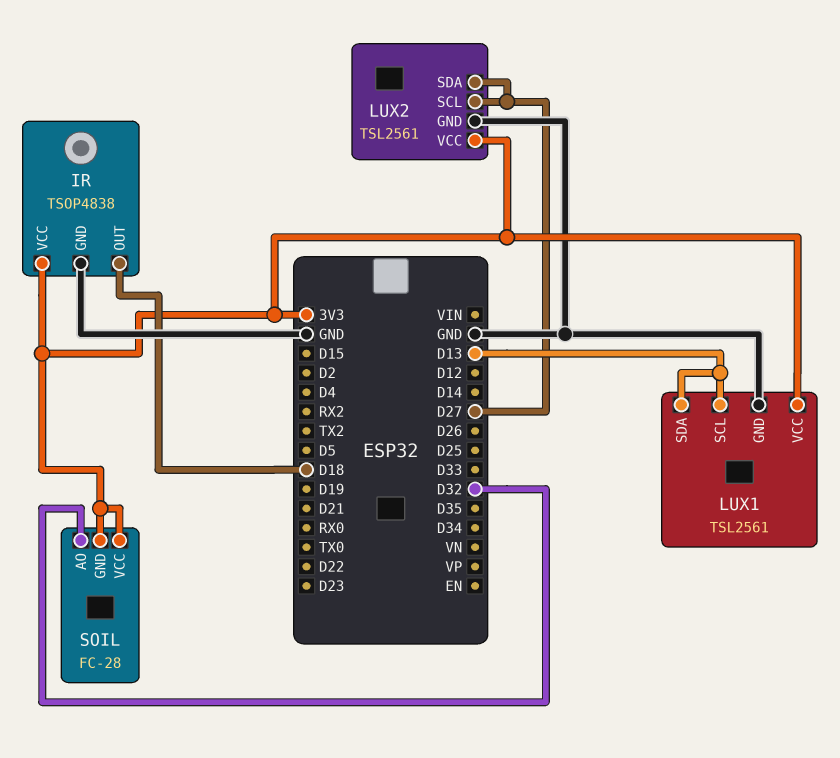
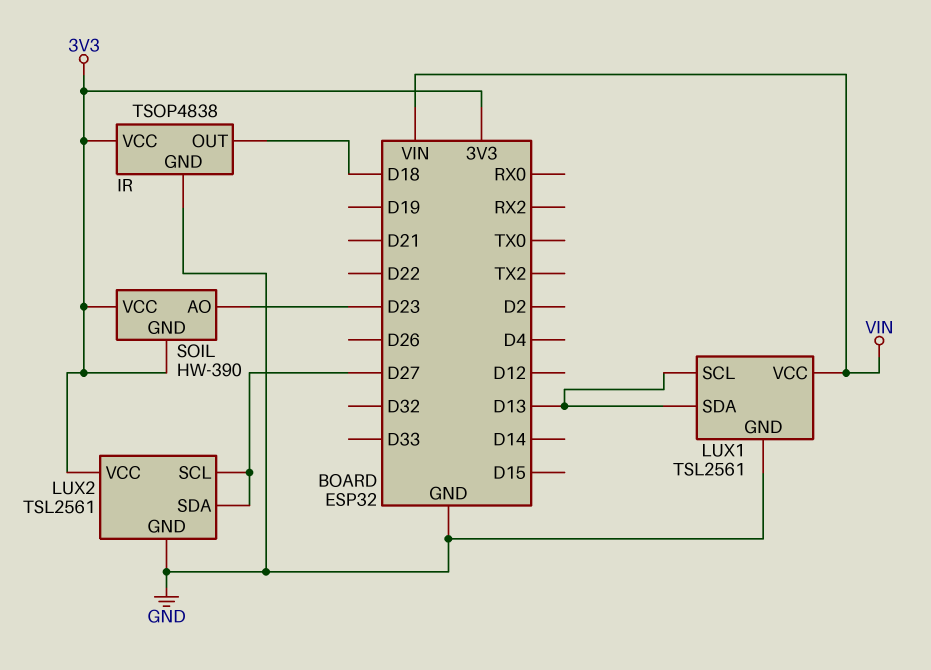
LUX1 pin VCC: 3V3 -> VIN
SOIL: FC-28 -> HW-390
SOIL pin AO: D32 -> D23

